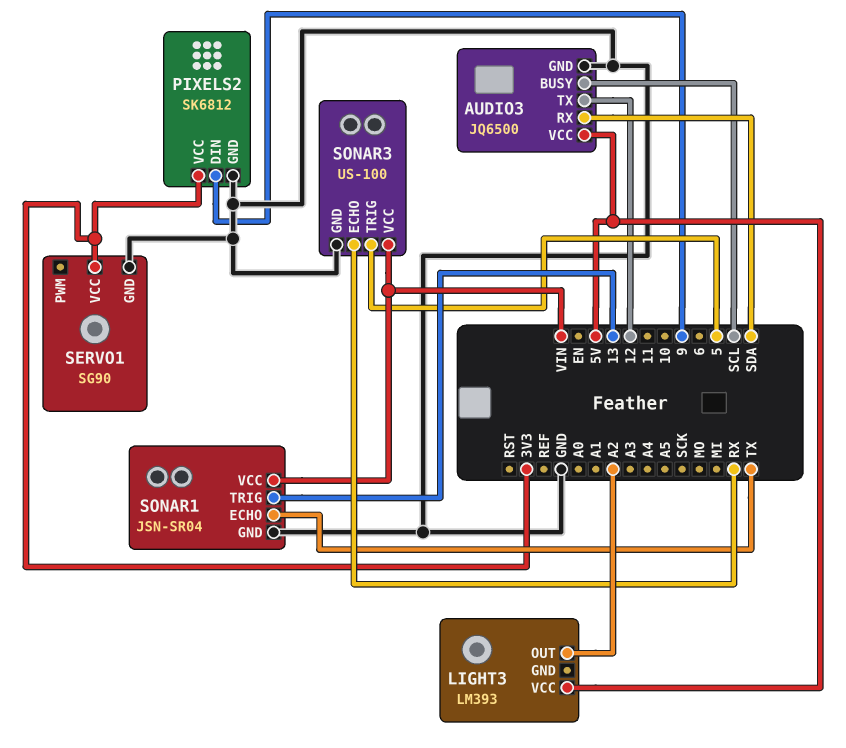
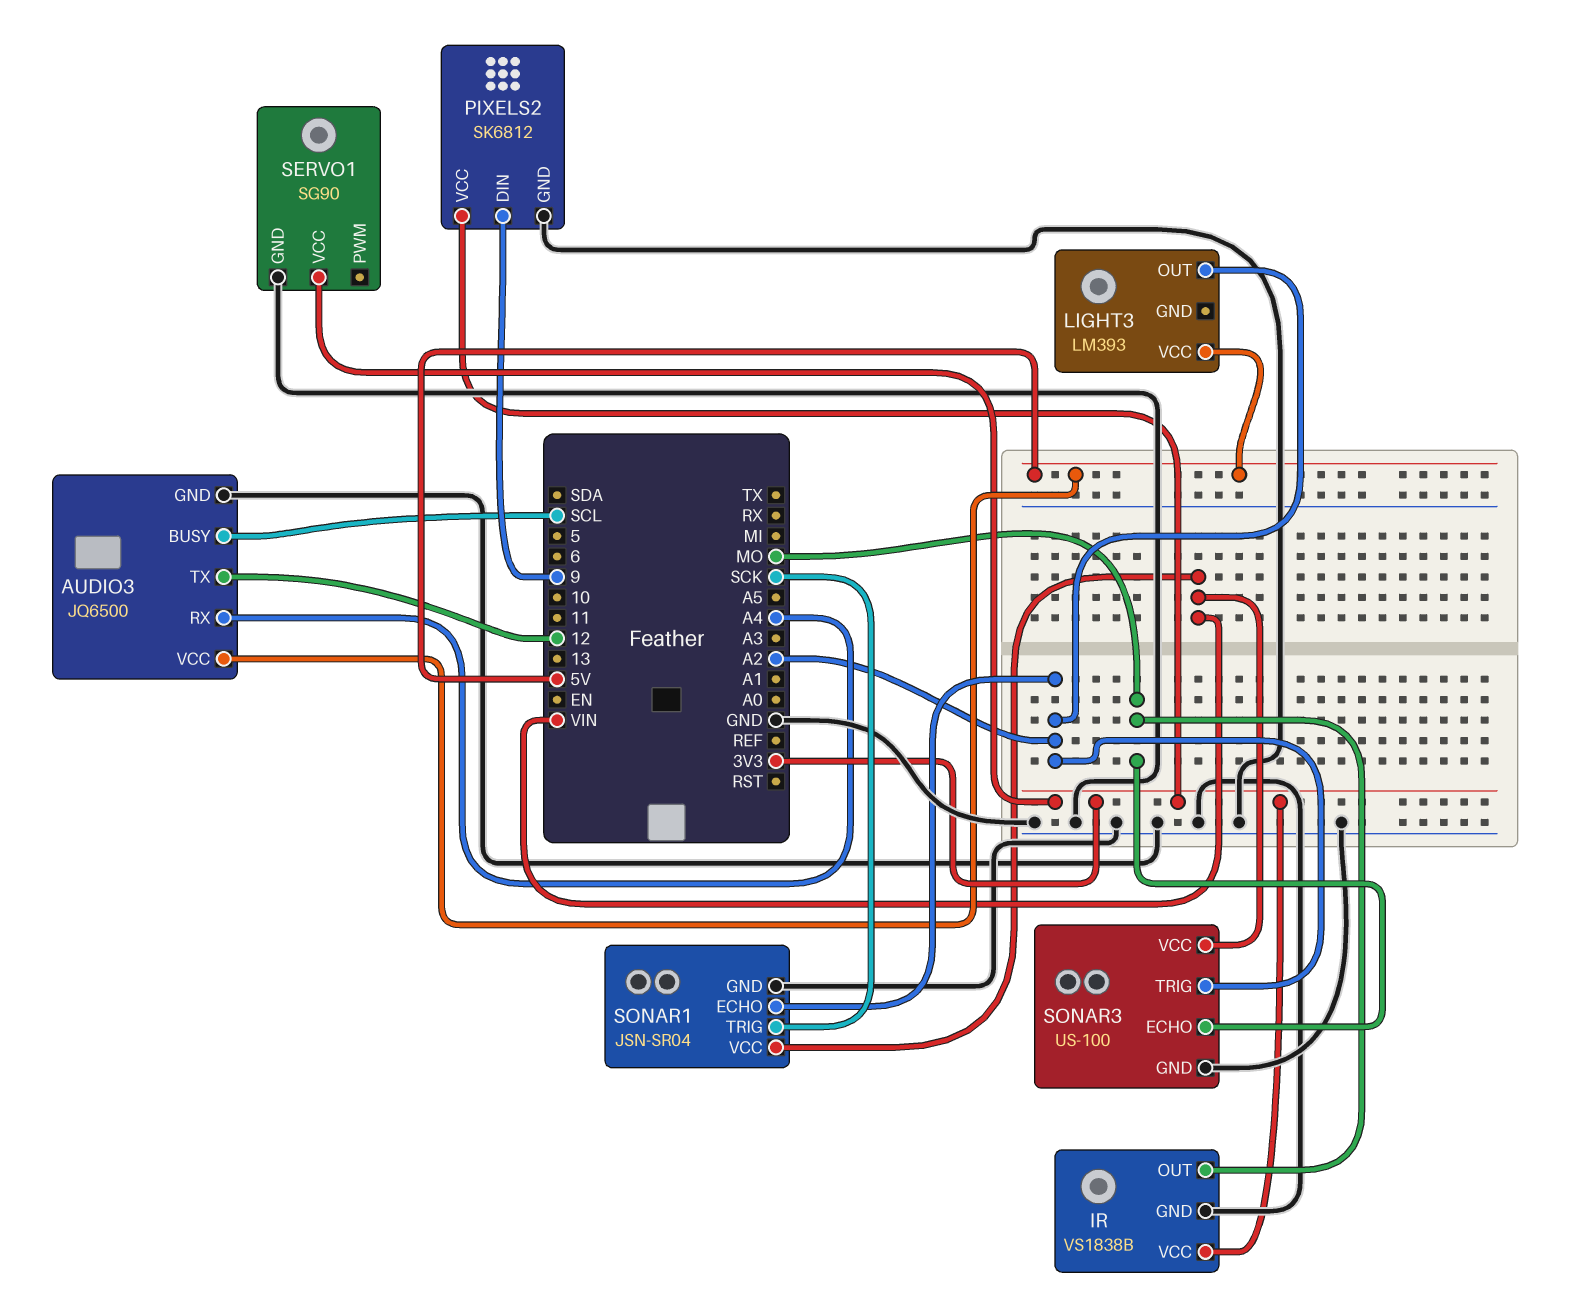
AUDIO3 pin RX: SDA -> A4
IR: none -> VS1838B
IR pin GND: none -> GND
IR pin OUT: none -> MO
IR pin VCC: none -> 3V3
SONAR1 pin ECHO: TX -> A2
SONAR1 pin TRIG: 13 -> SCK
SONAR3 pin ECHO: RX -> MO
SONAR3 pin TRIG: 5 -> A2

